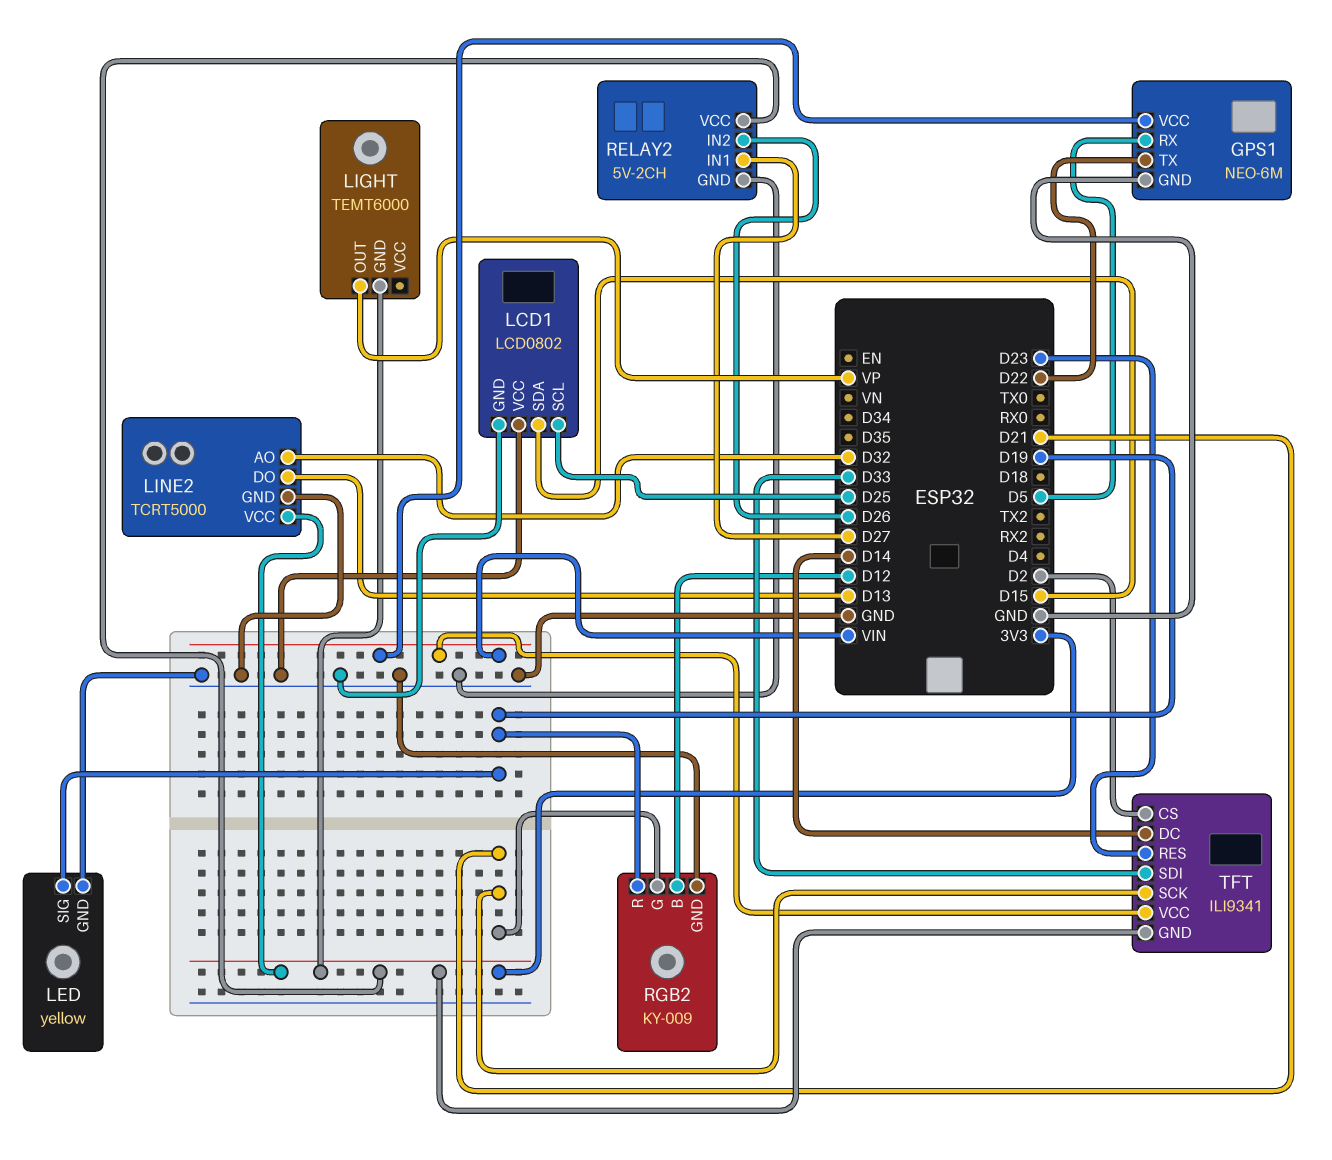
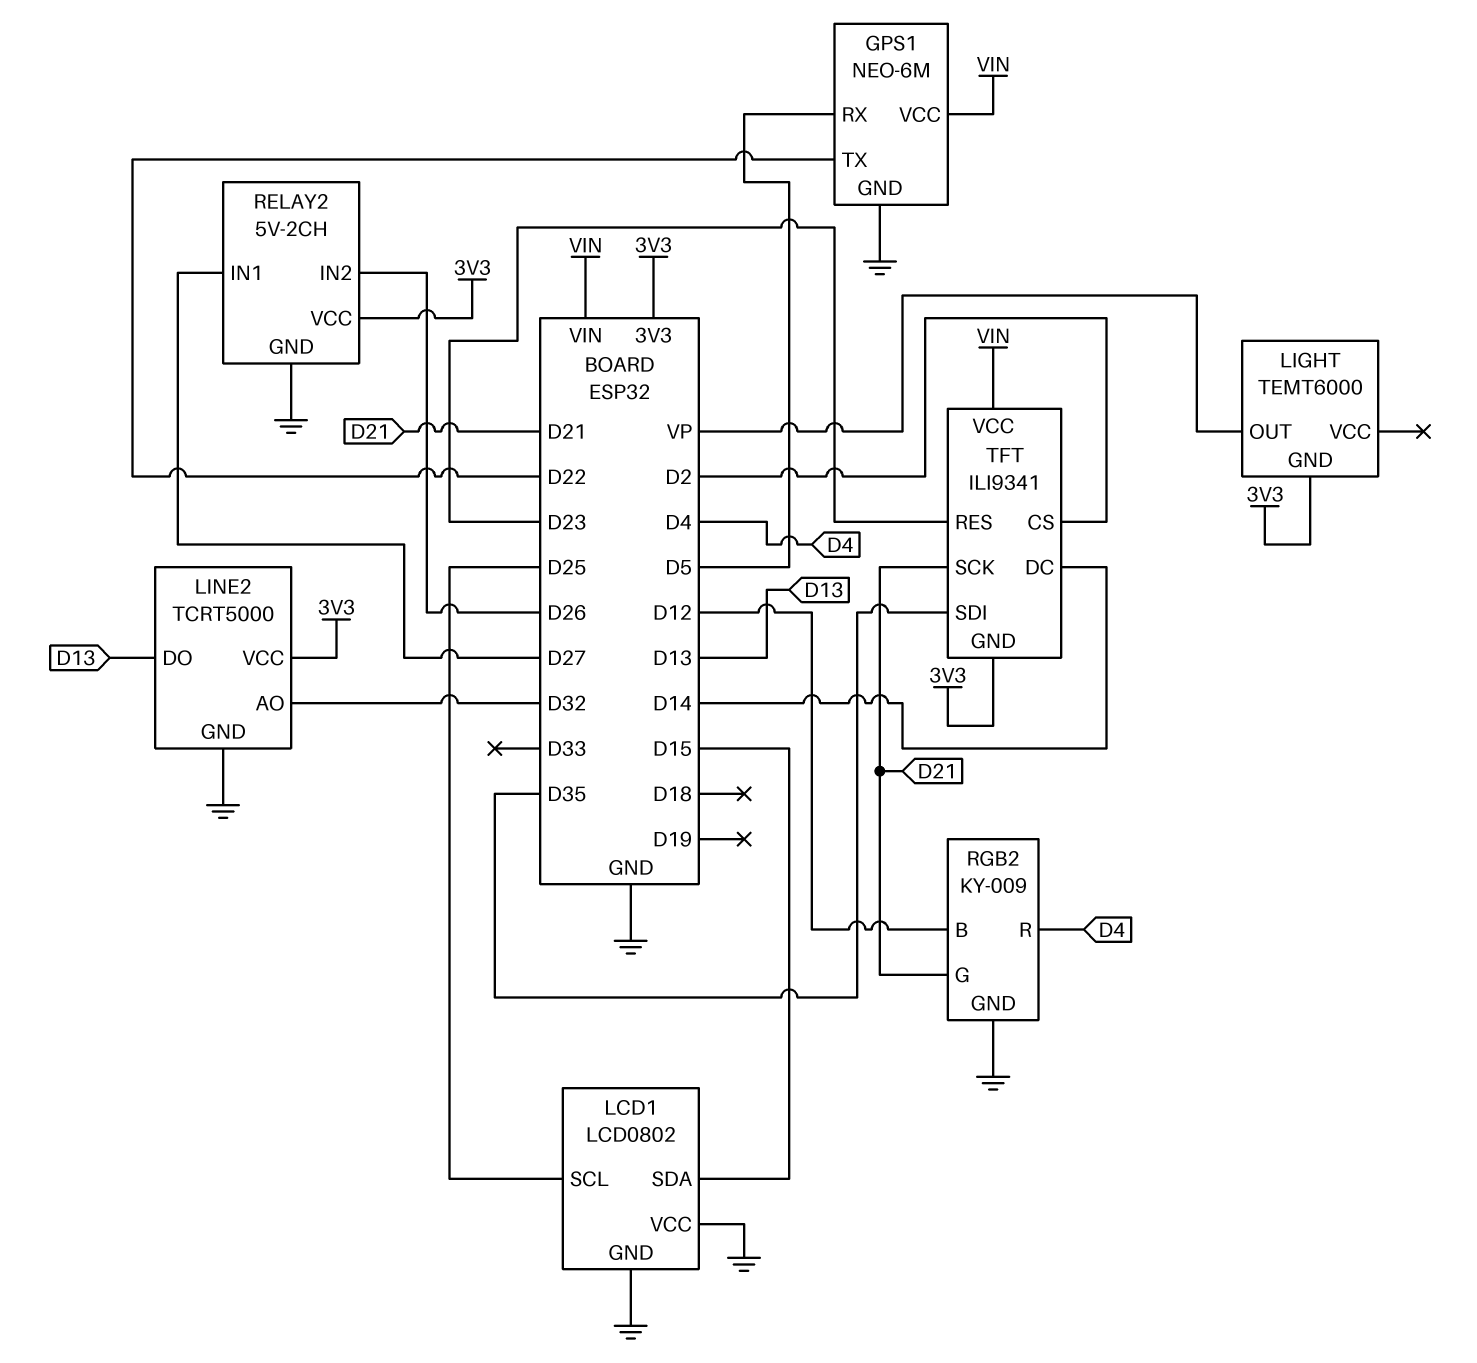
LED: yellow -> none
LED pin GND: GND -> none
LED pin SIG: D19 -> none
RGB2 pin R: D19 -> D4
TFT pin SDI: D33 -> D35

